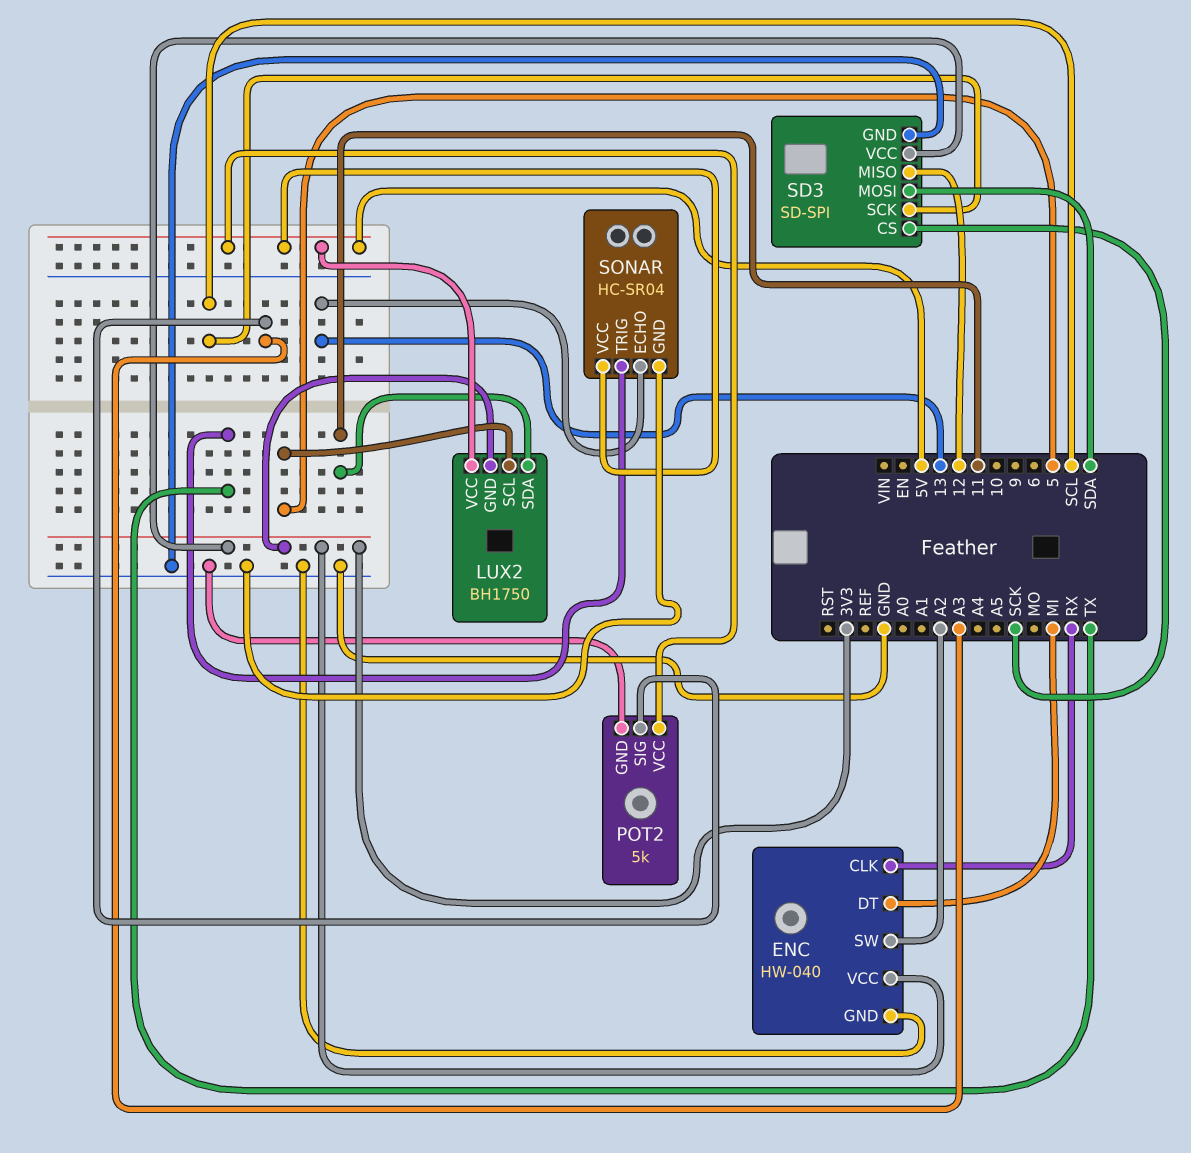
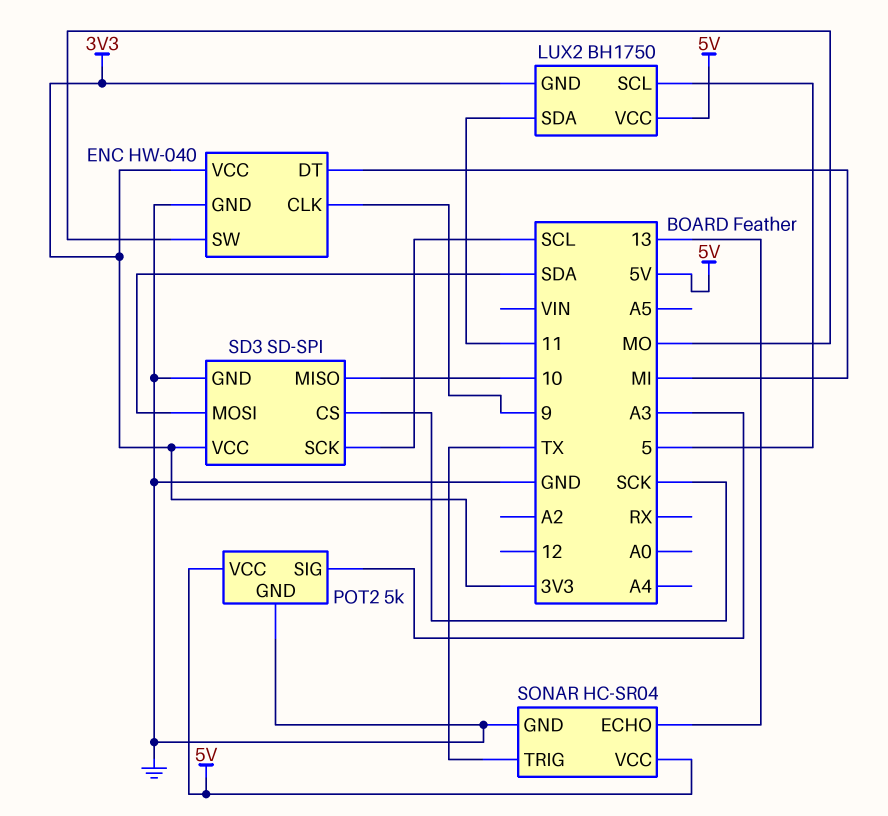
ENC pin CLK: RX -> 9
ENC pin SW: A2 -> MO
SD3 pin MISO: 12 -> 10

